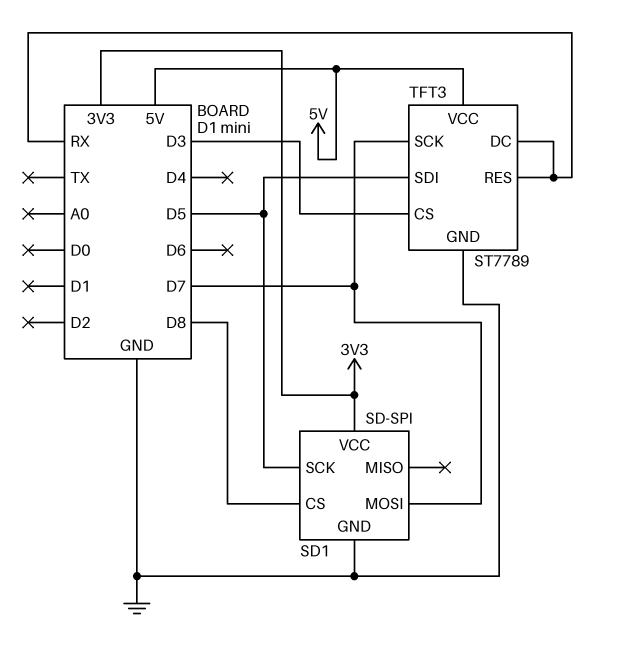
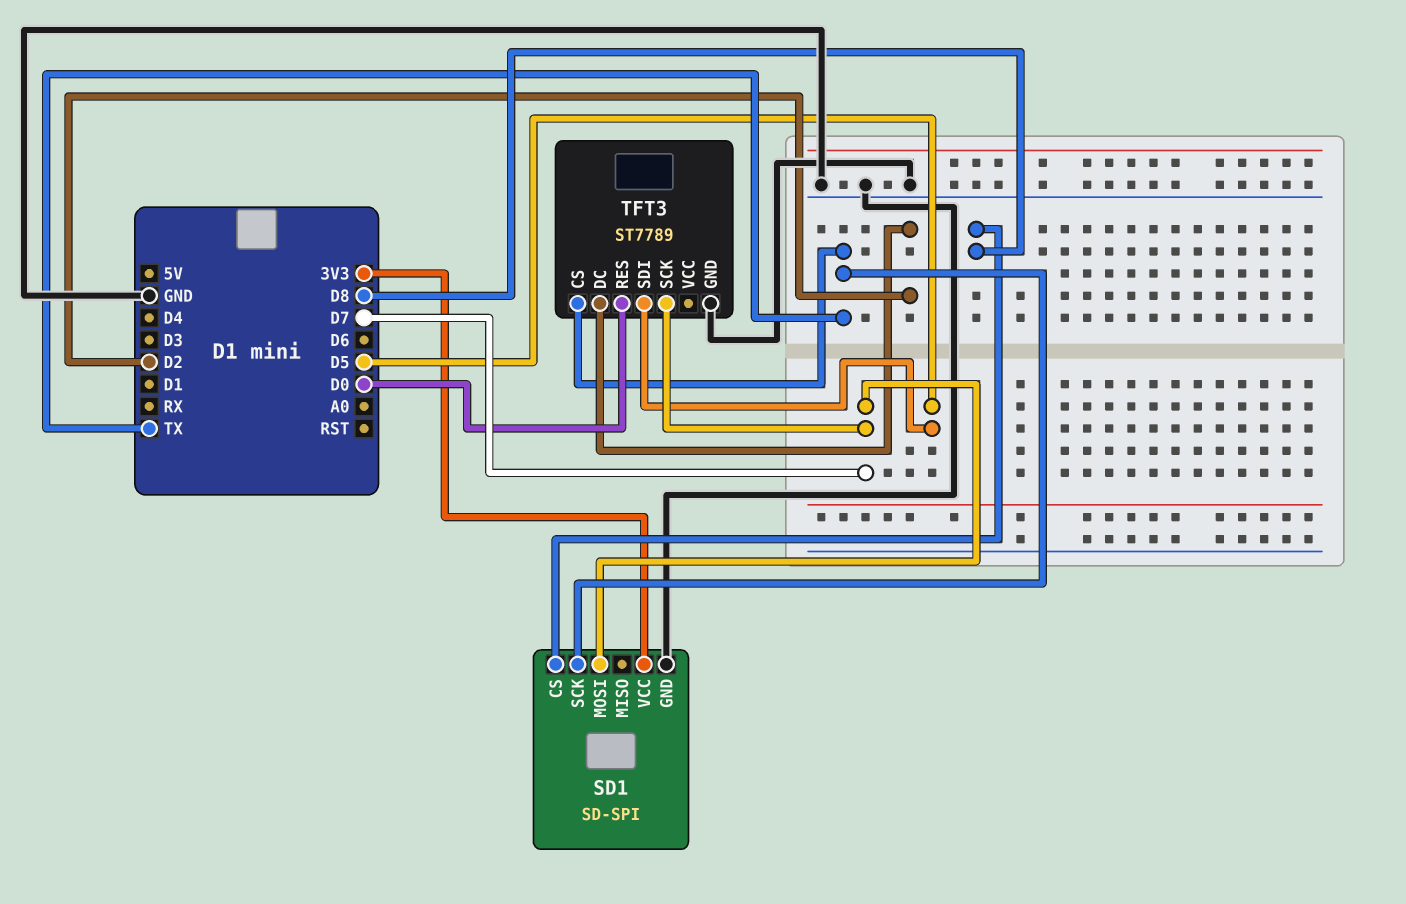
SD1 pin SCK: D5 -> TX
TFT3 pin CS: D3 -> TX
TFT3 pin DC: RX -> D2
TFT3 pin RES: RX -> D0
TFT3 pin VCC: 5V -> none

